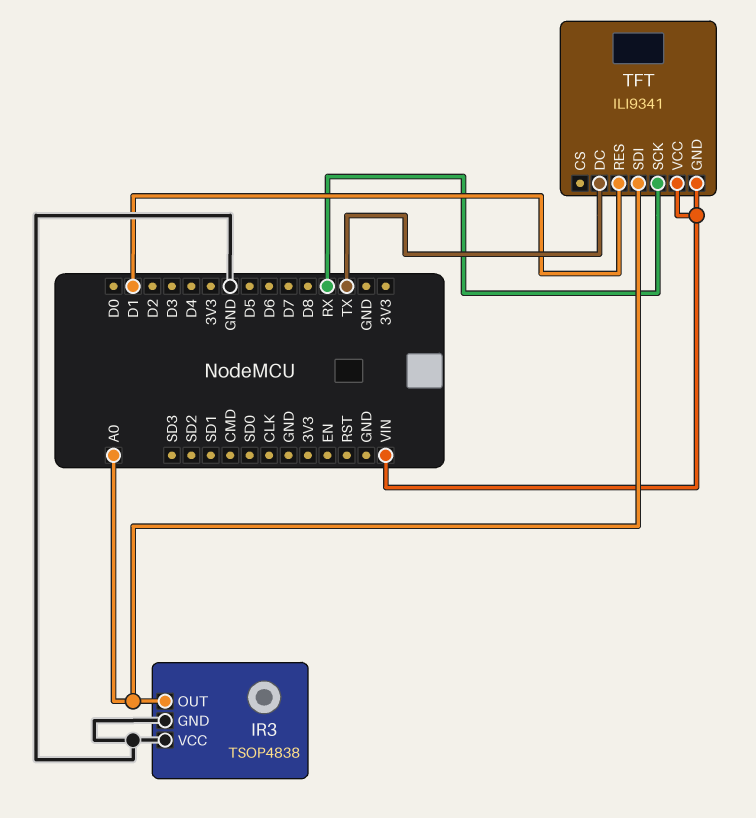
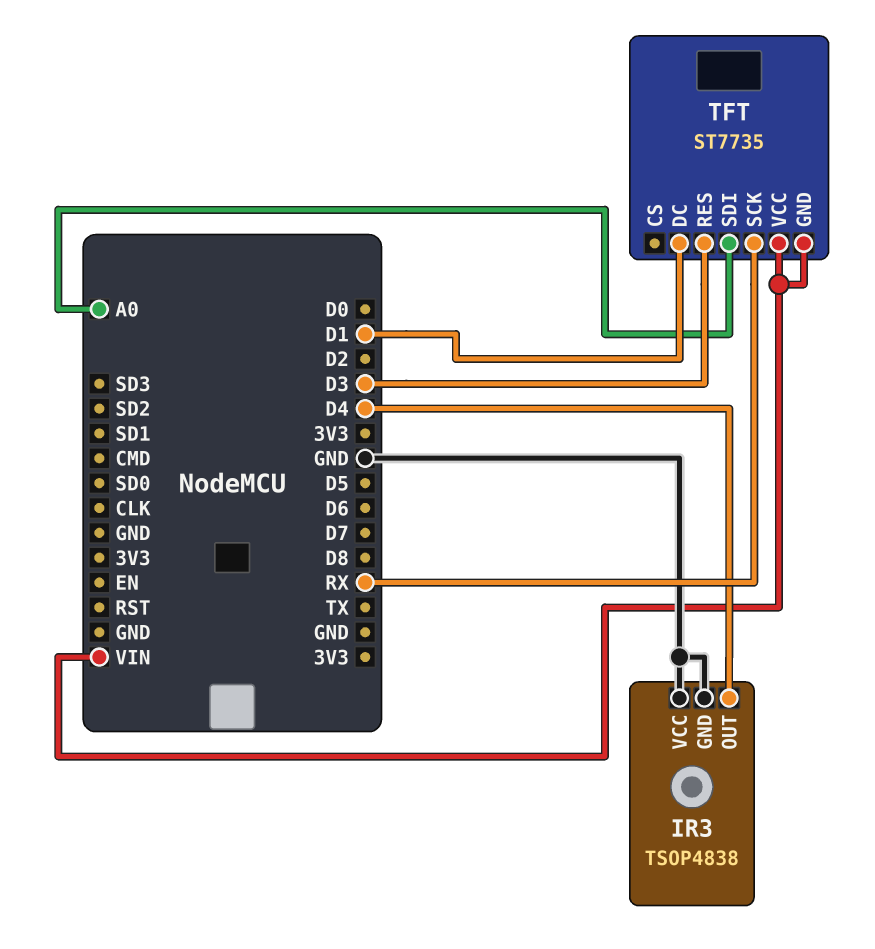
IR3 pin OUT: A0 -> D4
TFT: ILI9341 -> ST7735
TFT pin DC: TX -> D1
TFT pin RES: D1 -> D3

